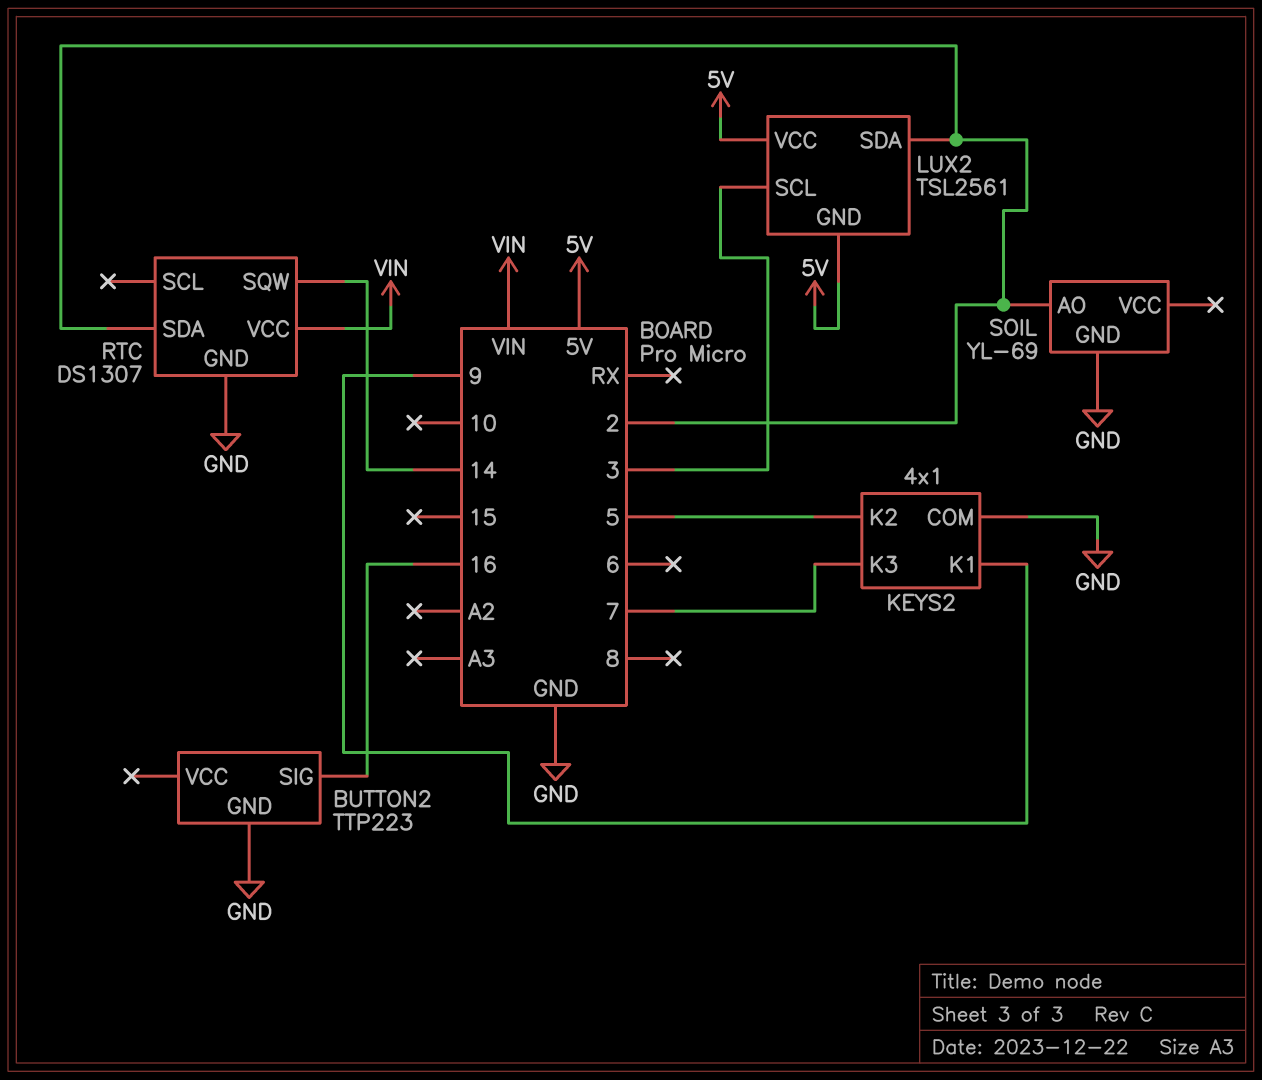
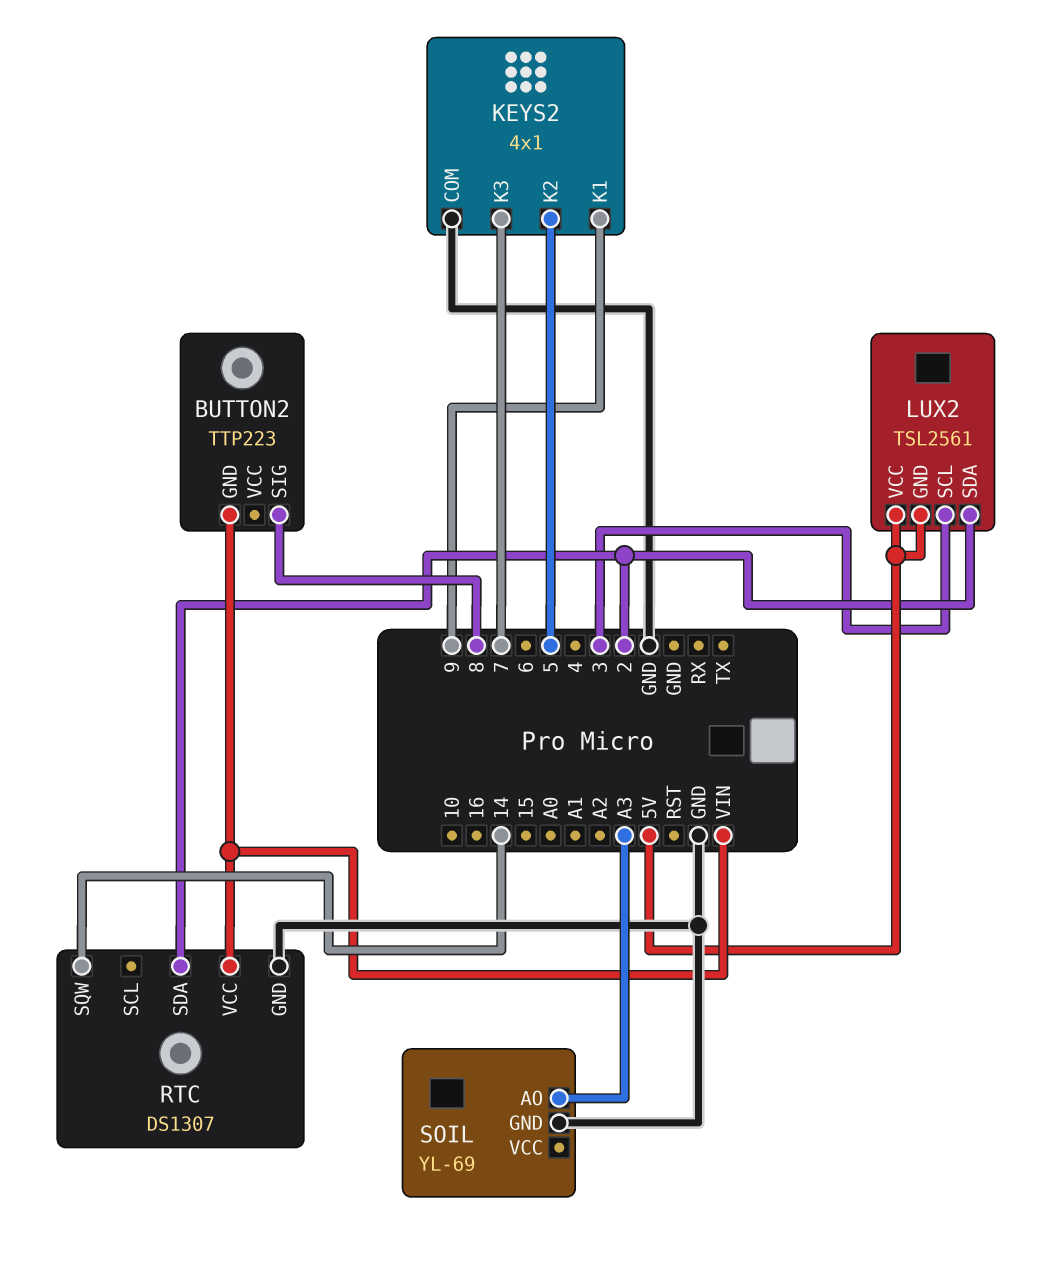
BUTTON2 pin GND: GND -> VIN
BUTTON2 pin SIG: 16 -> 8
SOIL pin AO: 2 -> A3

